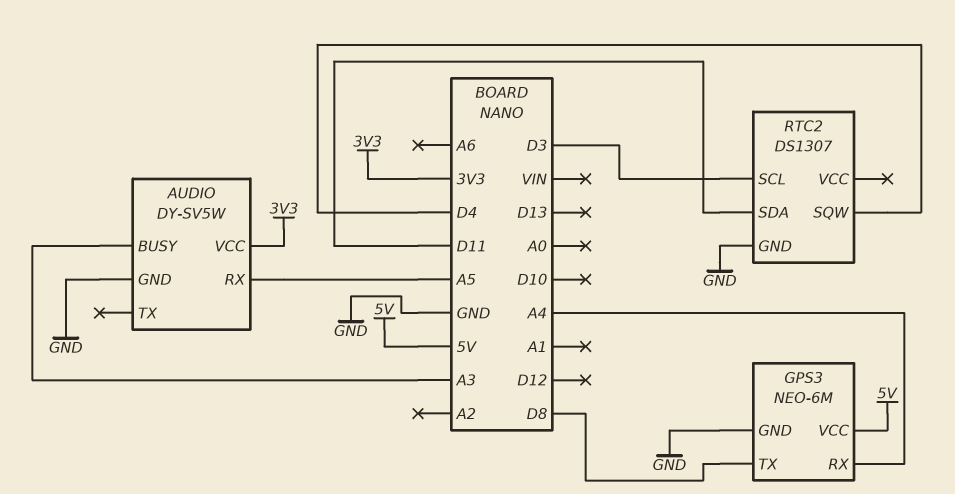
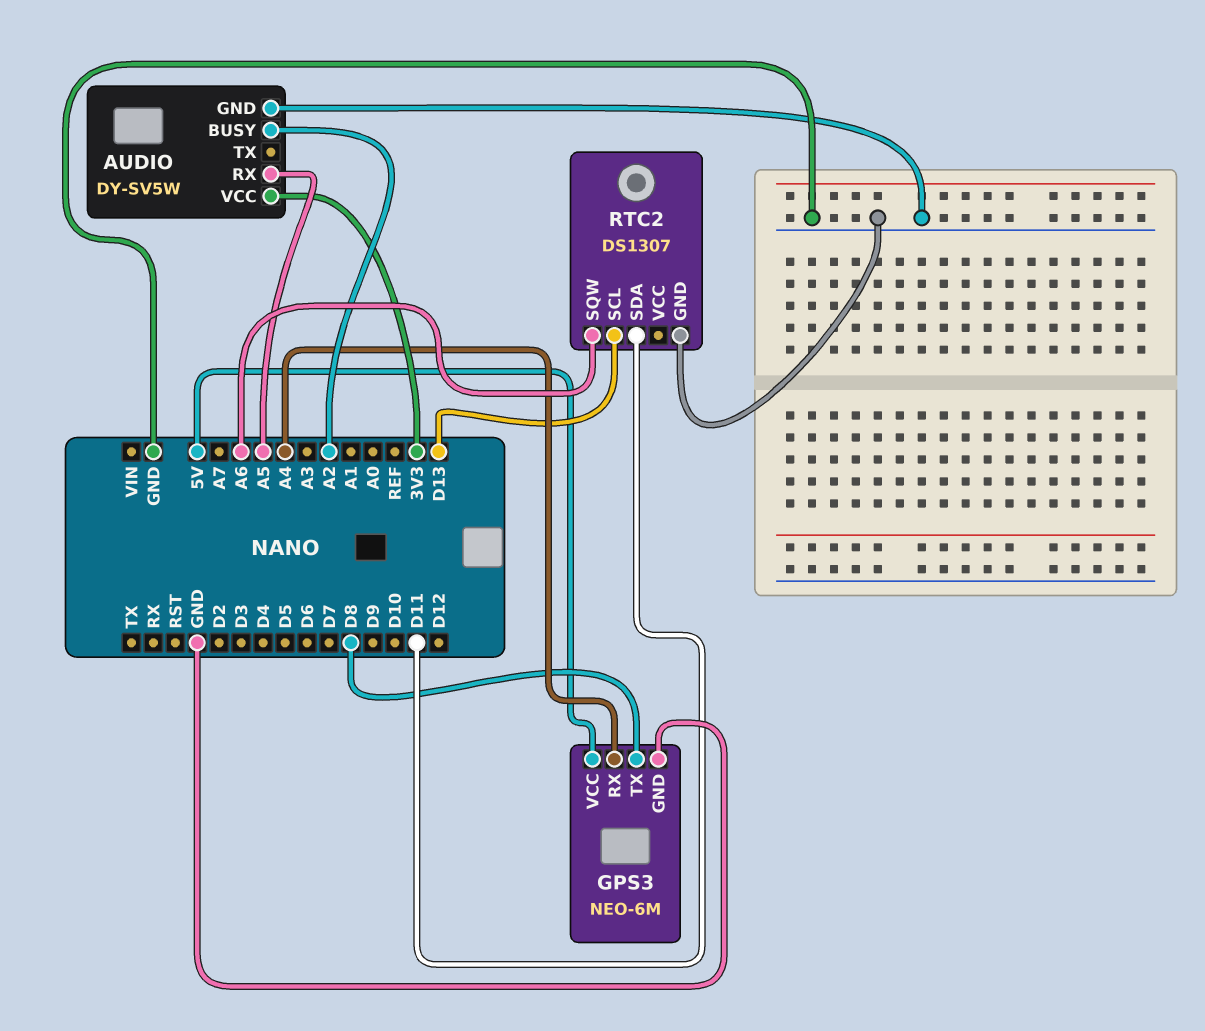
AUDIO pin BUSY: A3 -> A2
RTC2 pin SCL: D3 -> D13
RTC2 pin SQW: D4 -> A6

